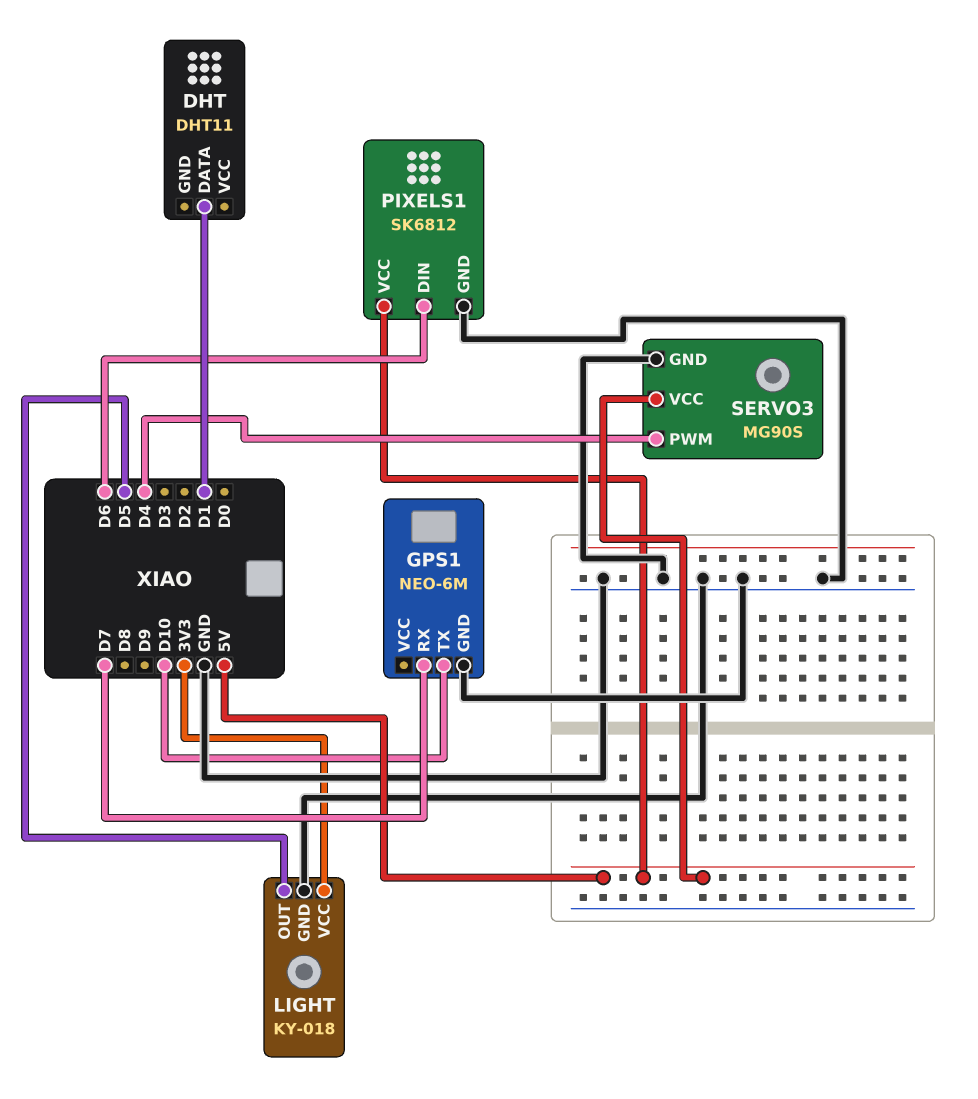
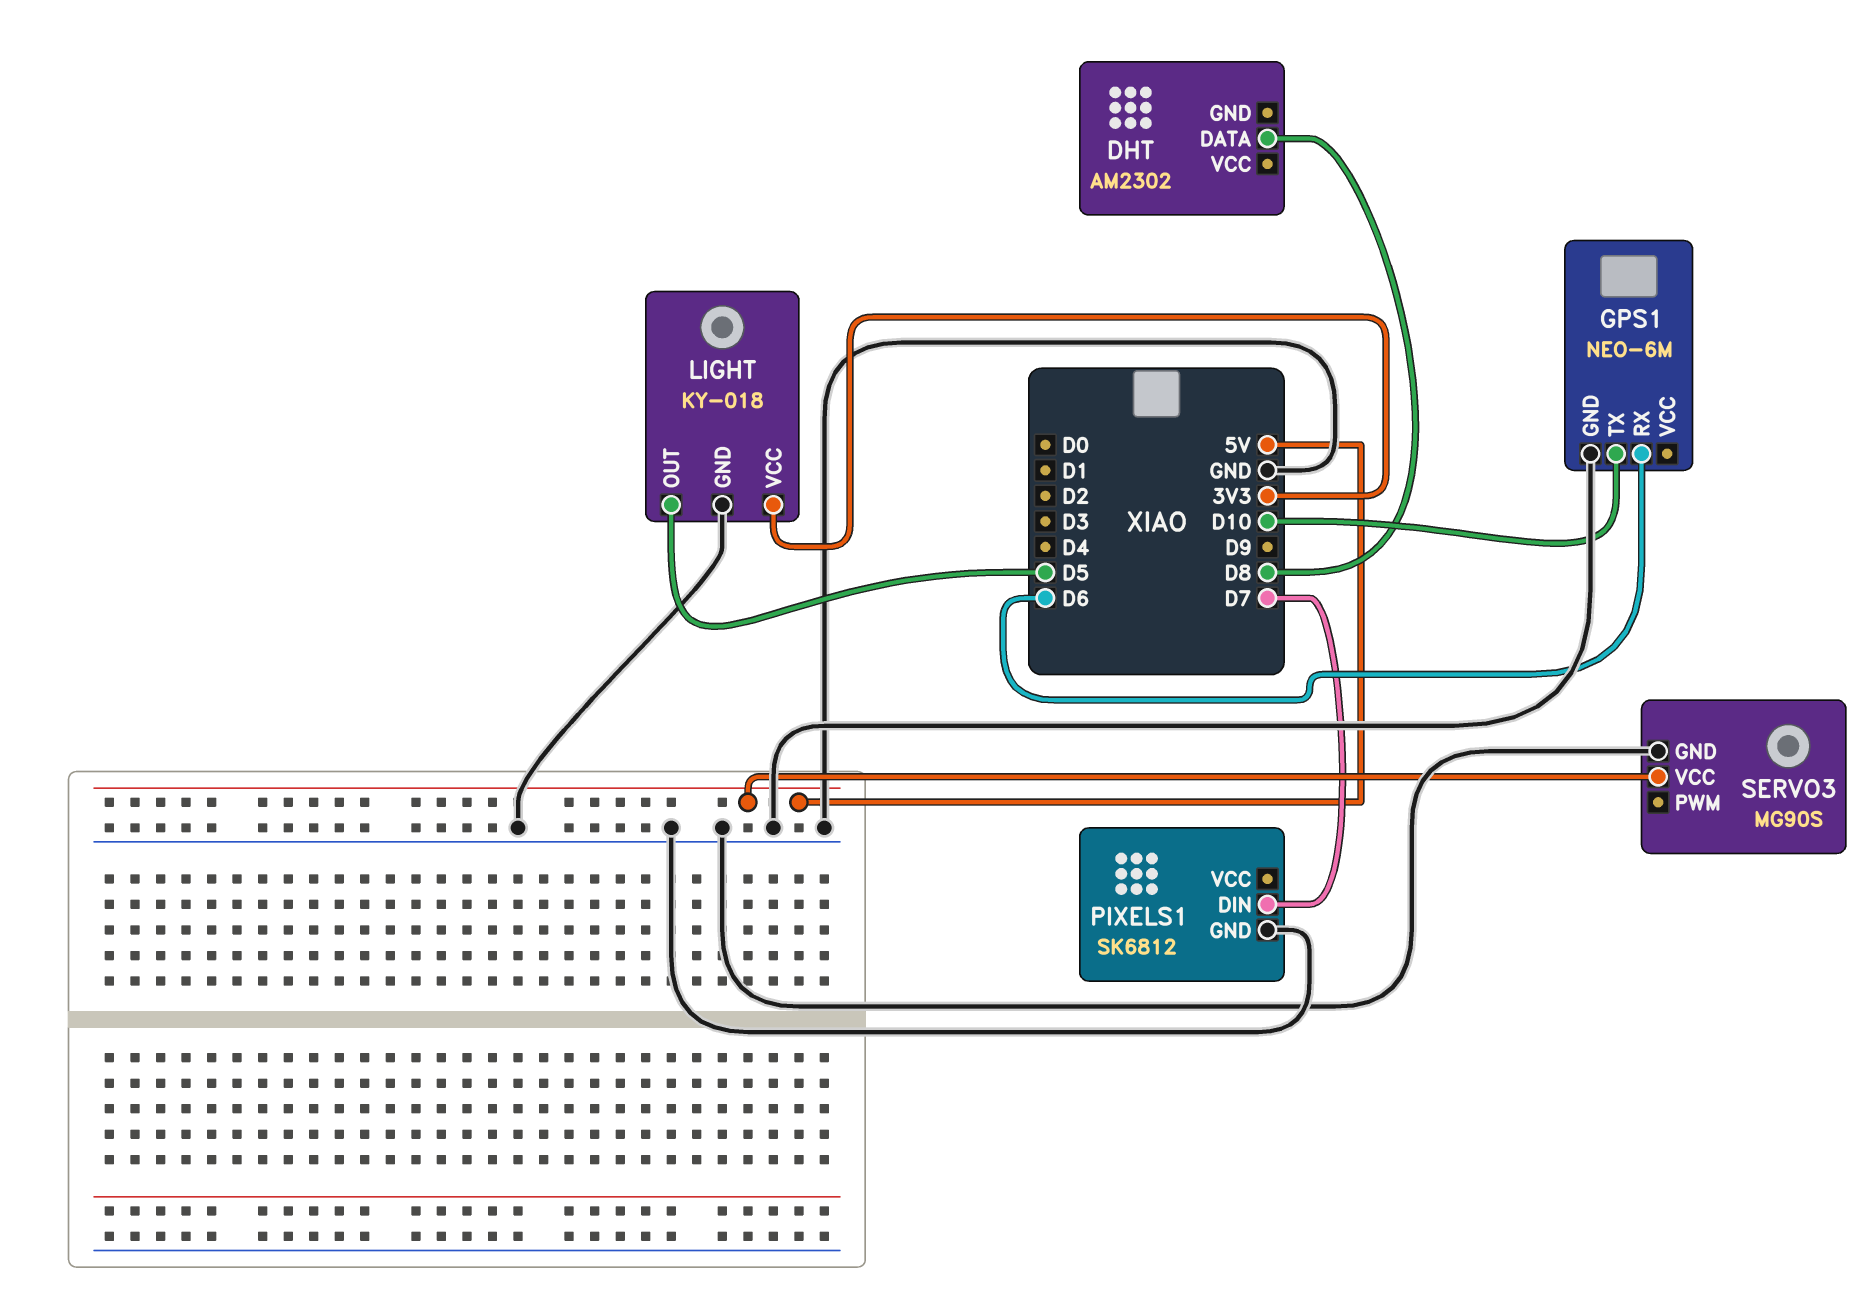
DHT: DHT11 -> AM2302
DHT pin DATA: D1 -> D8
GPS1 pin RX: D7 -> D6
PIXELS1 pin DIN: D6 -> D7
PIXELS1 pin VCC: 5V -> none
SERVO3 pin PWM: D4 -> none

